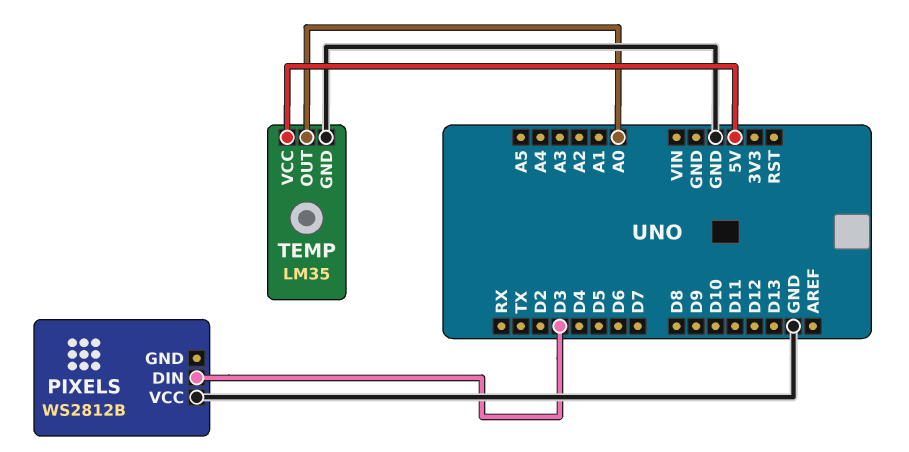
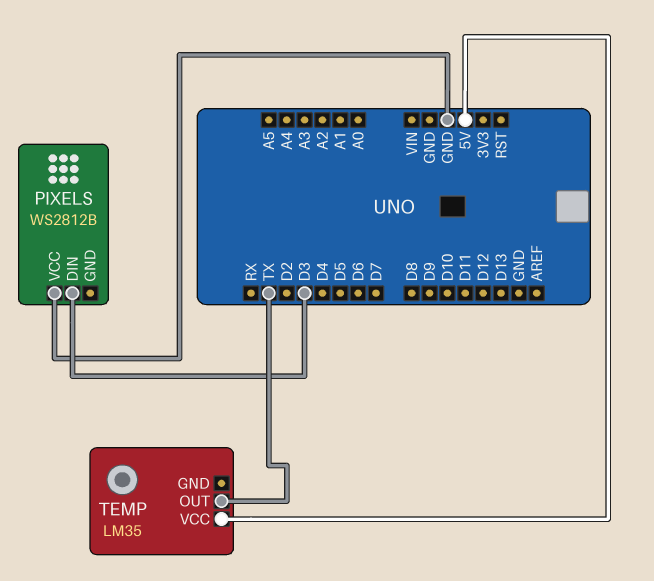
TEMP pin GND: GND -> none
TEMP pin OUT: A0 -> TX

